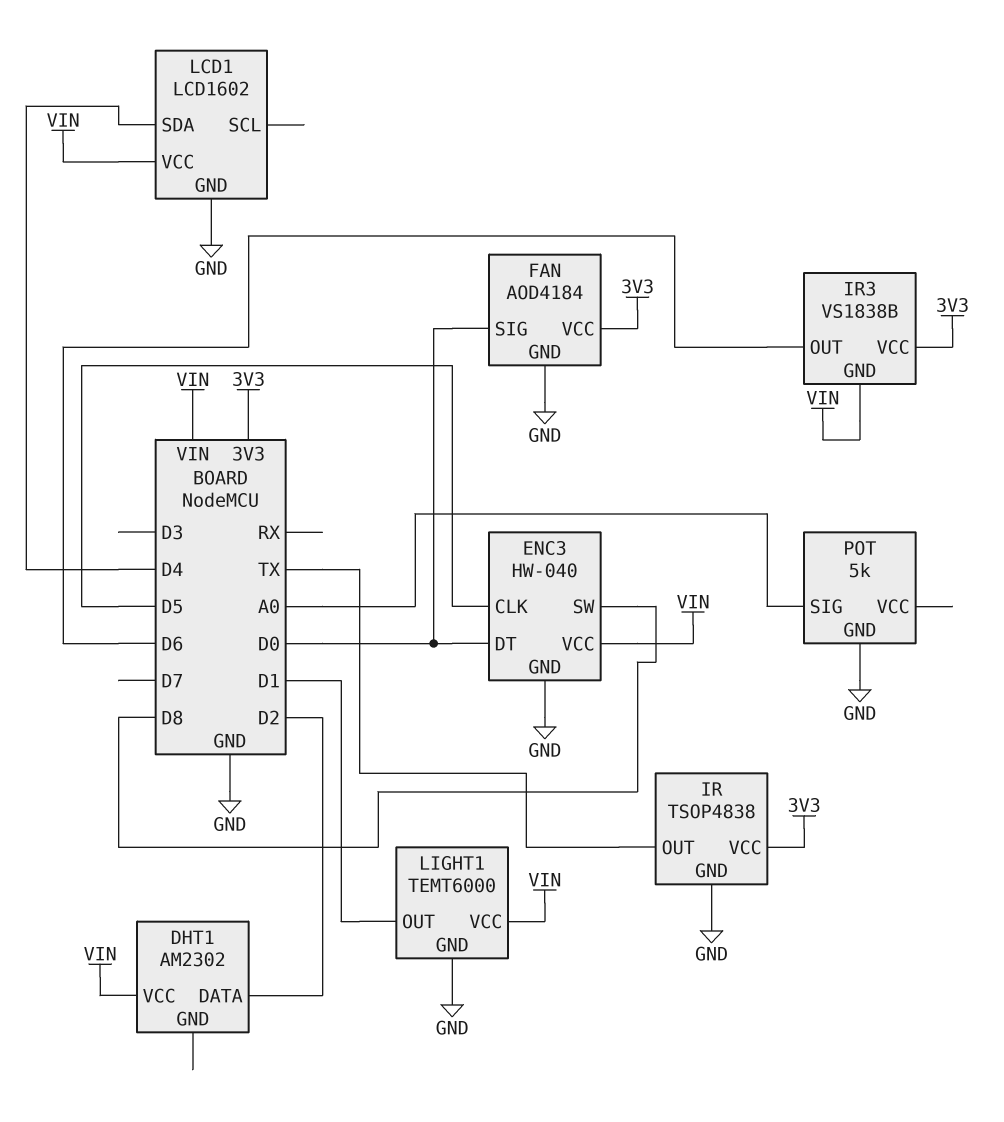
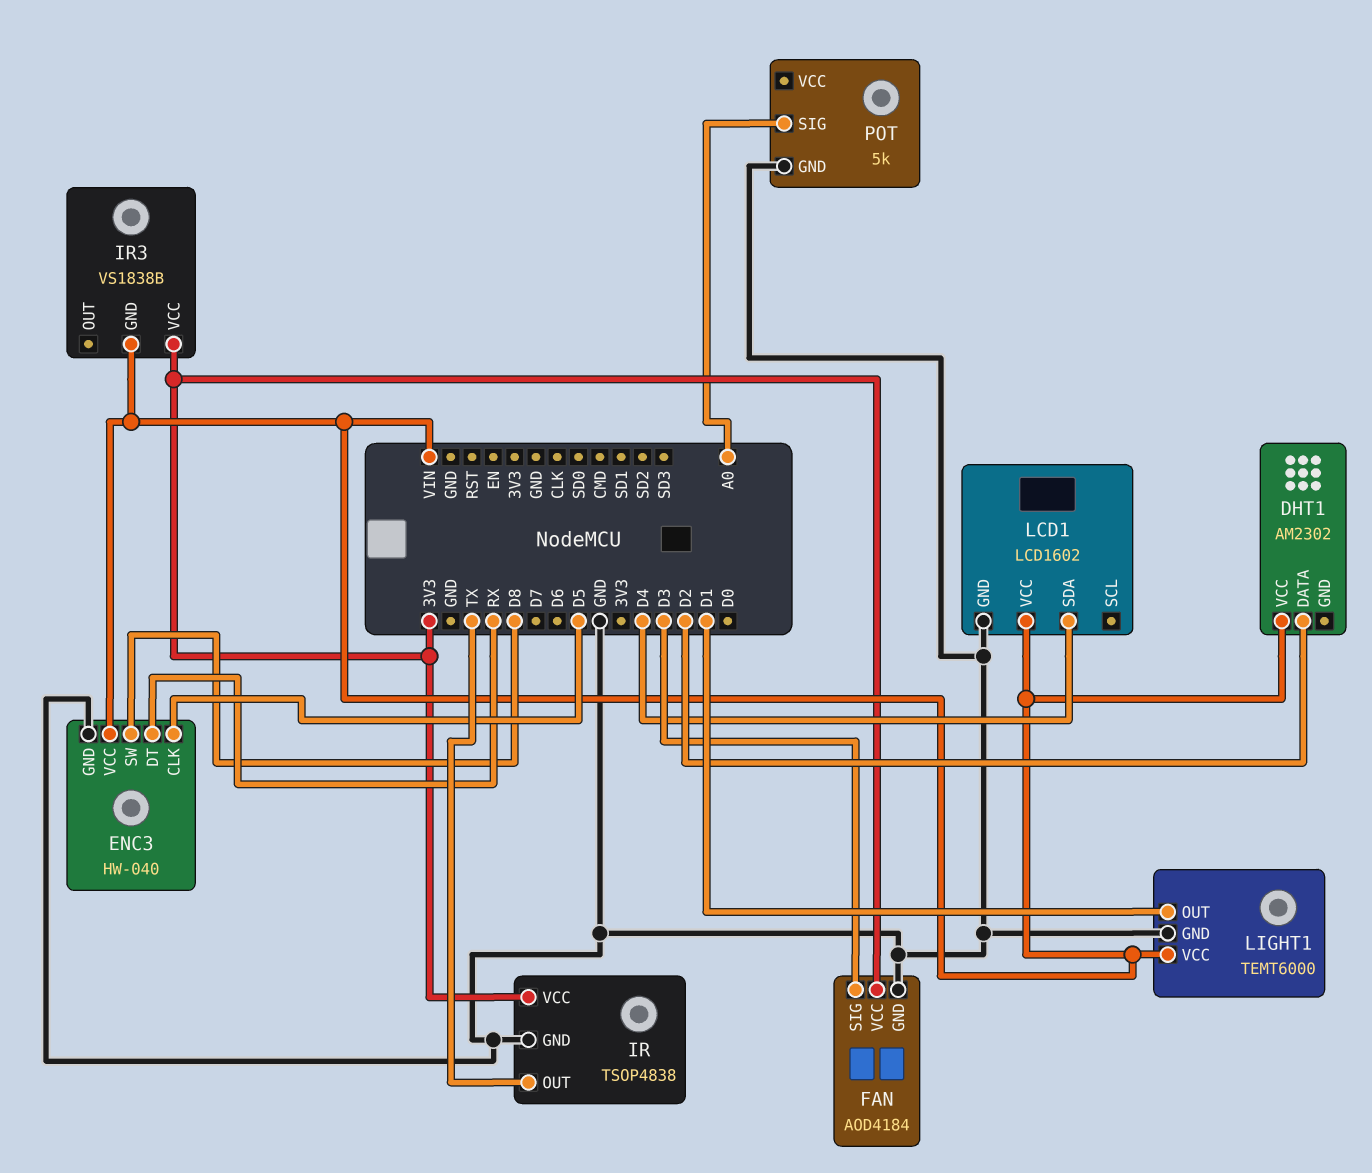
ENC3 pin DT: D0 -> RX
FAN pin SIG: D0 -> D3
IR3 pin OUT: D6 -> none

